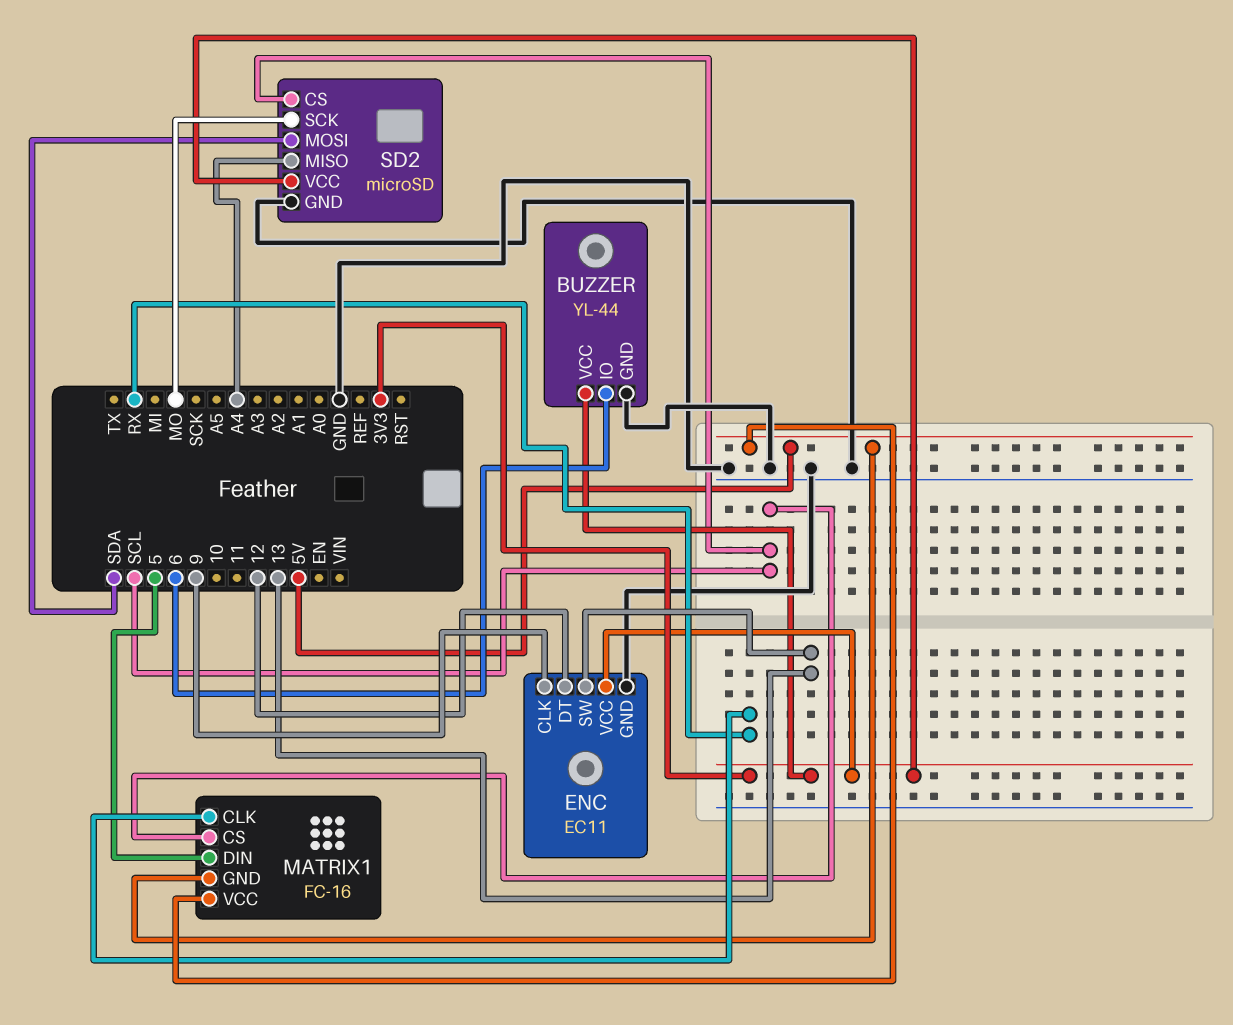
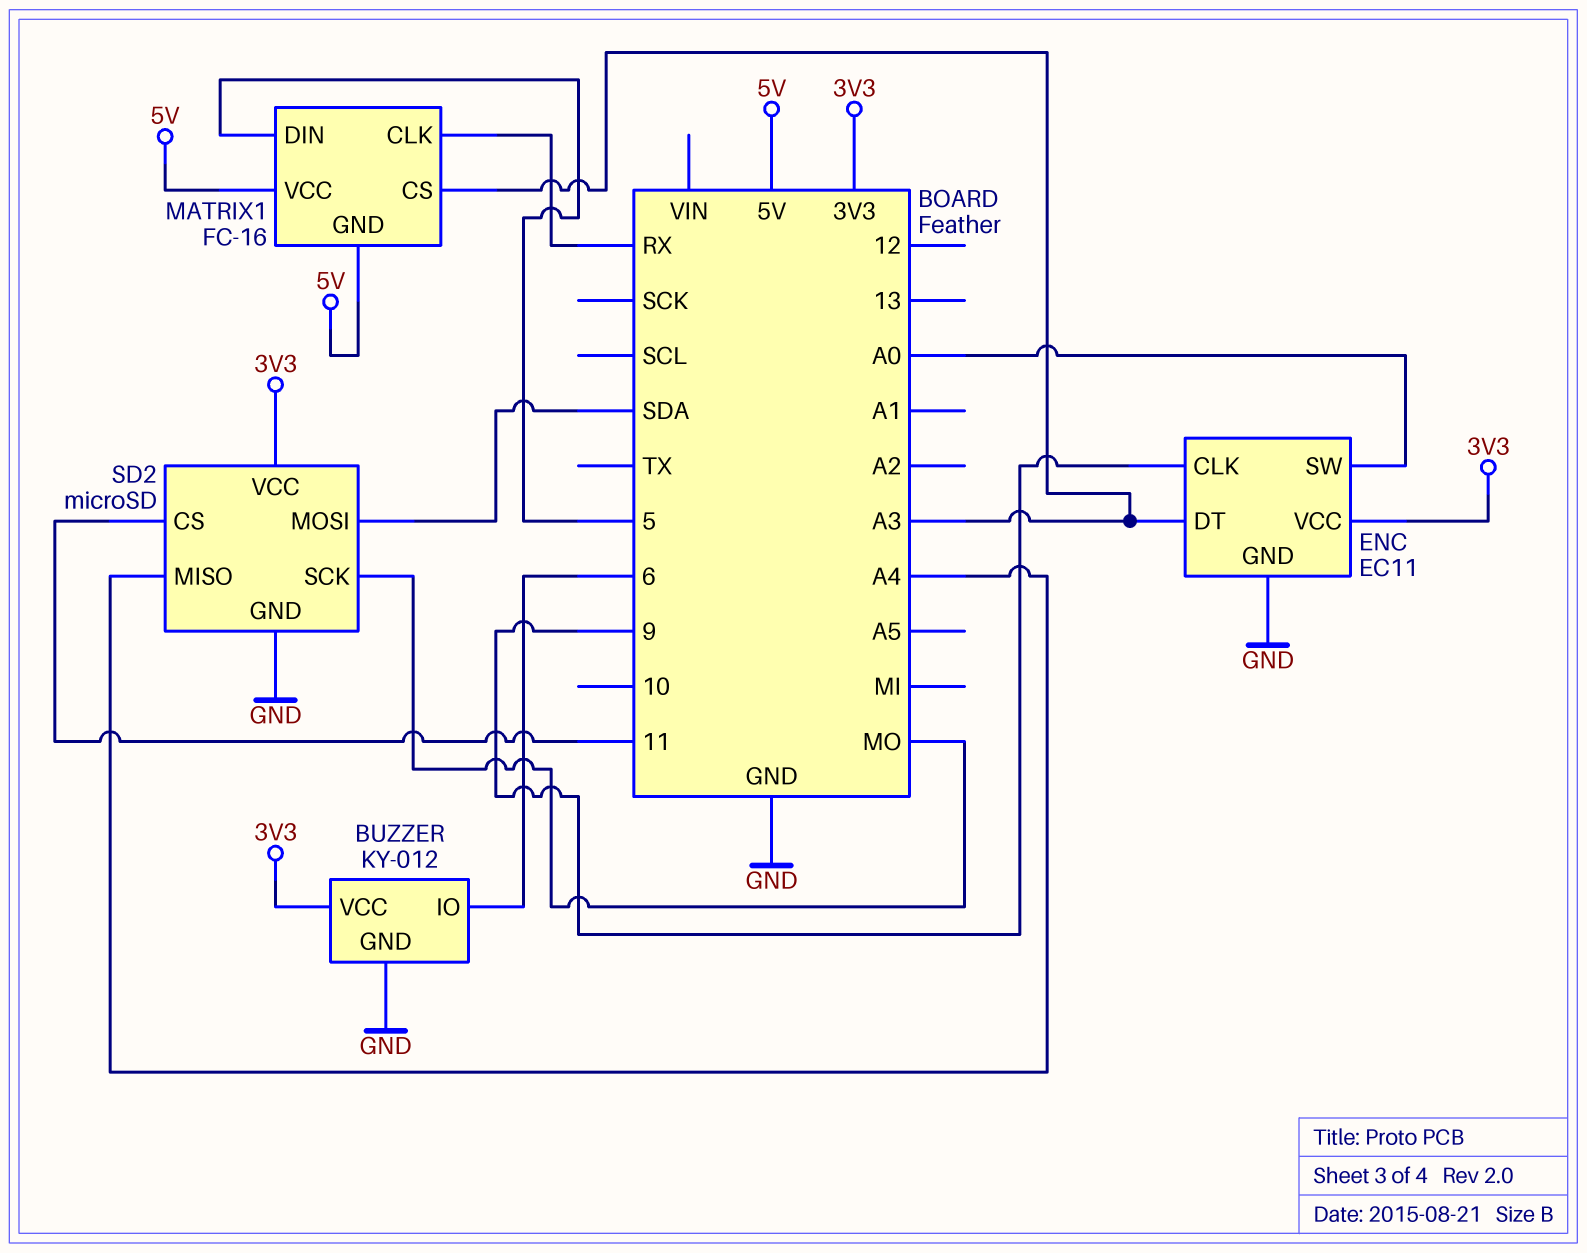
BUZZER: YL-44 -> KY-012
ENC pin DT: 12 -> A3
ENC pin SW: 13 -> A0
MATRIX1 pin CS: SCL -> A3
SD2 pin CS: SCL -> 11

